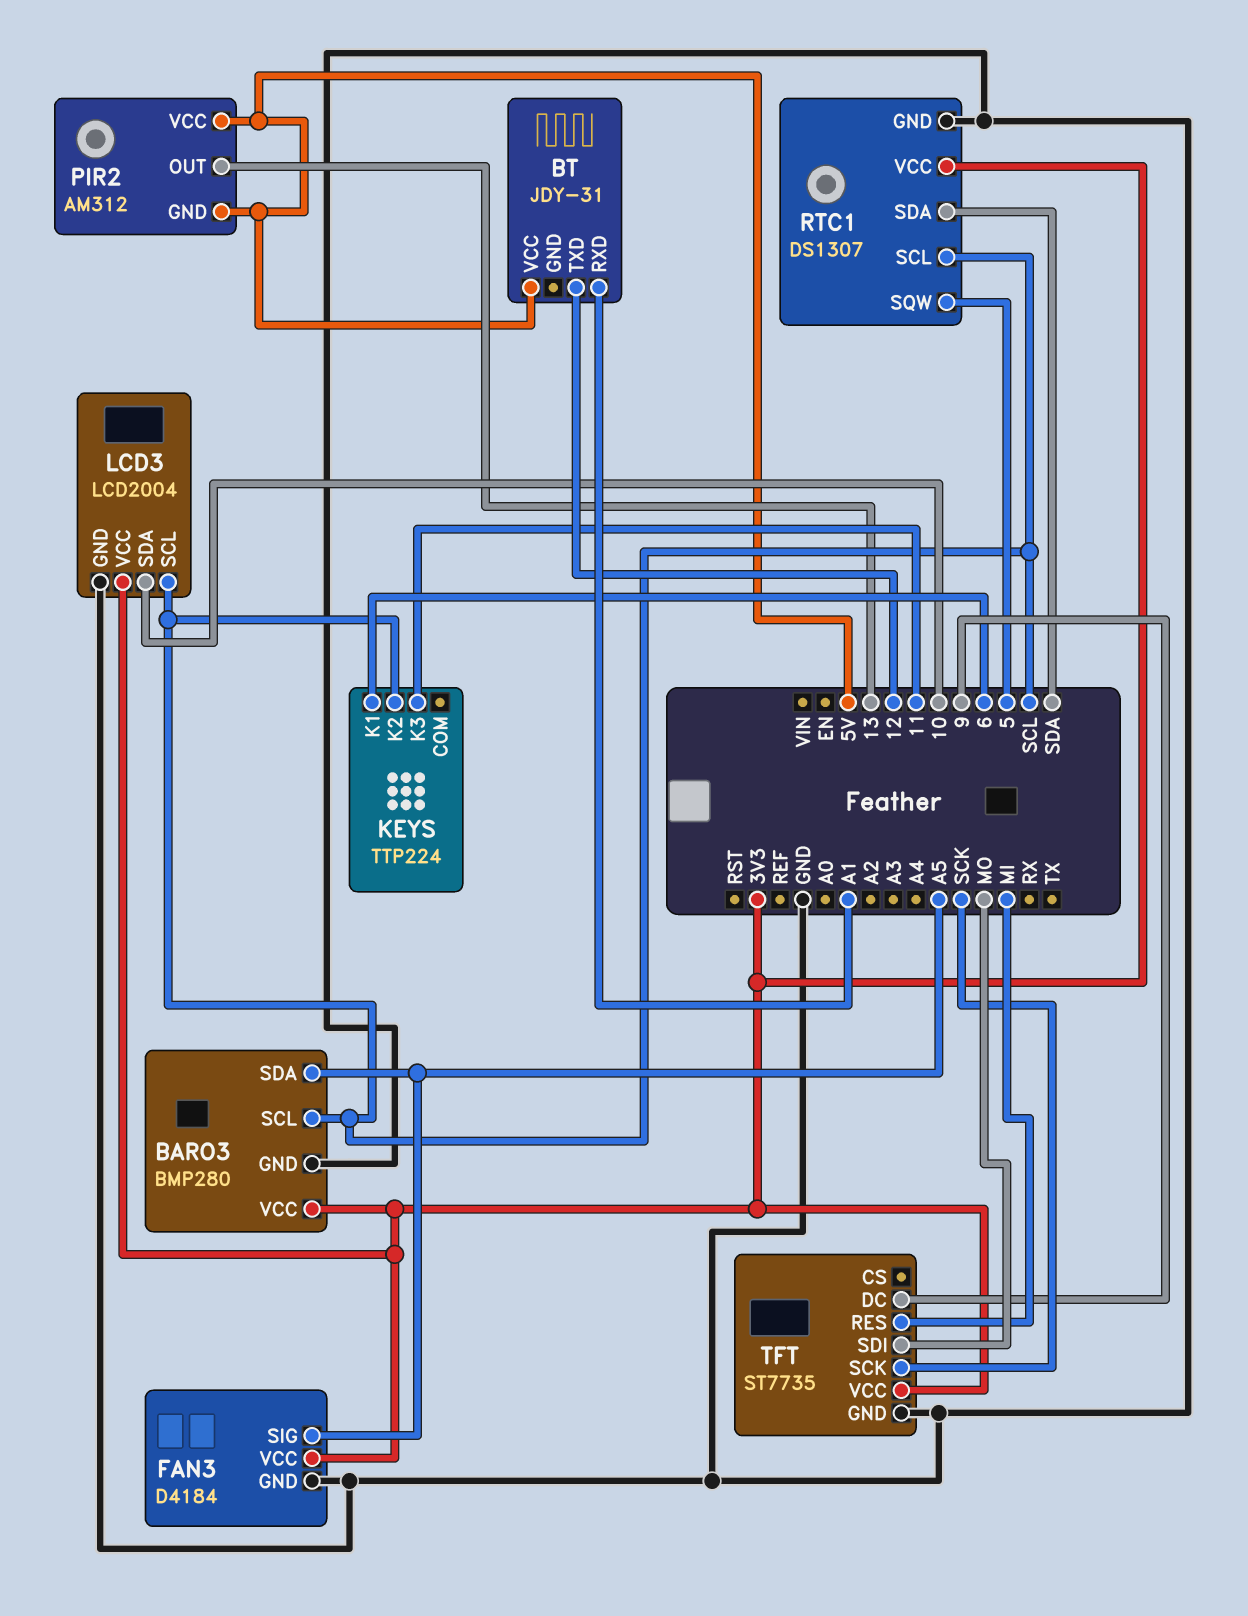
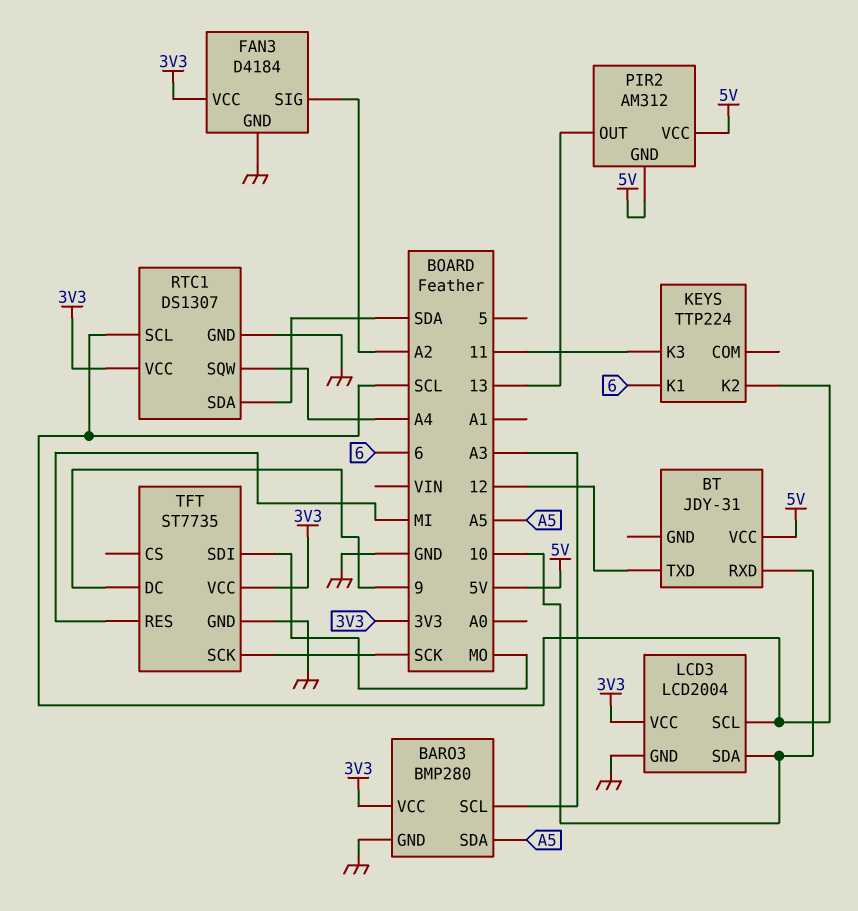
BARO3 pin SCL: SCL -> A3
BT pin RXD: A1 -> 10
FAN3 pin SIG: A5 -> A2
RTC1 pin SQW: 5 -> A4

